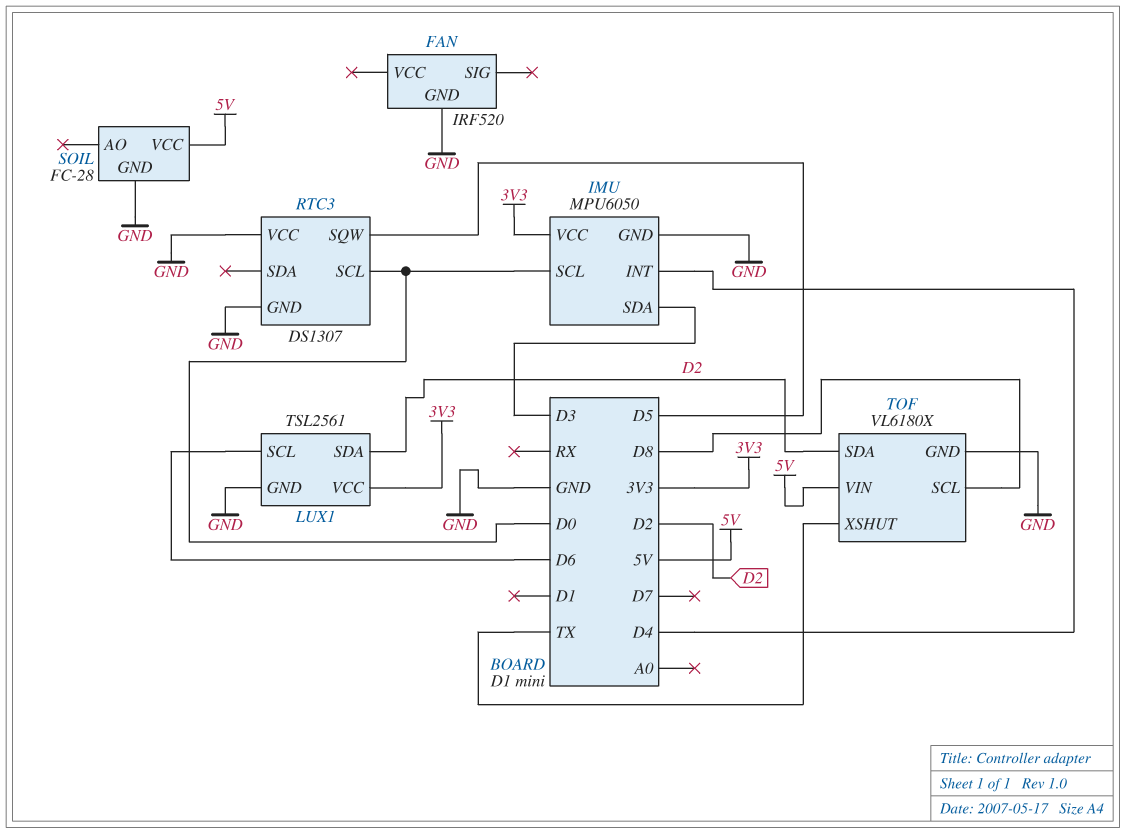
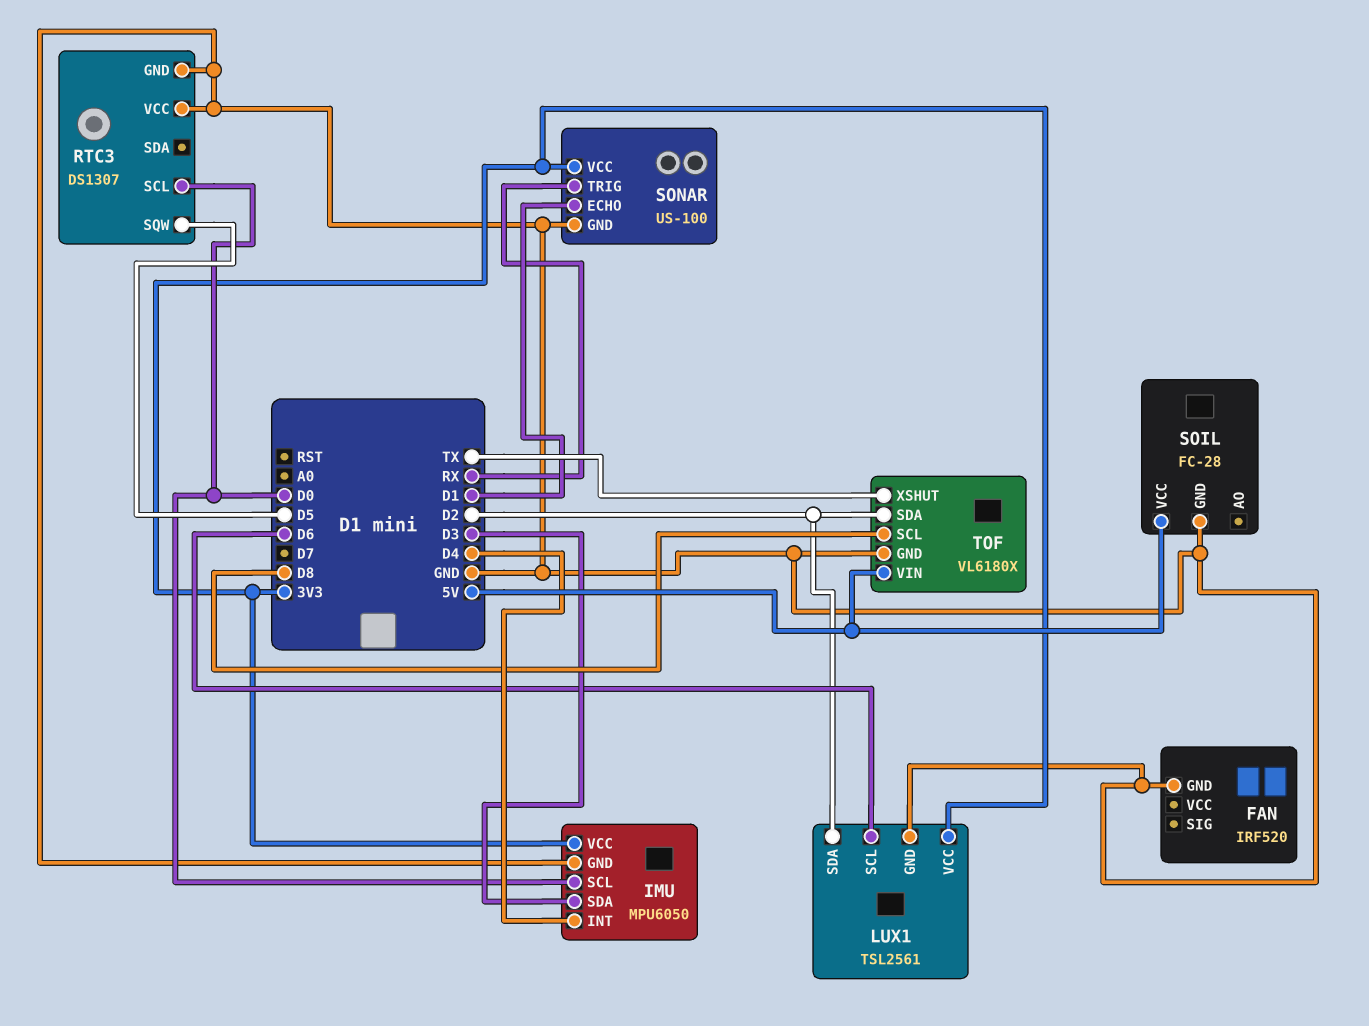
SONAR: none -> US-100
SONAR pin ECHO: none -> D1
SONAR pin GND: none -> GND
SONAR pin TRIG: none -> RX
SONAR pin VCC: none -> 3V3

